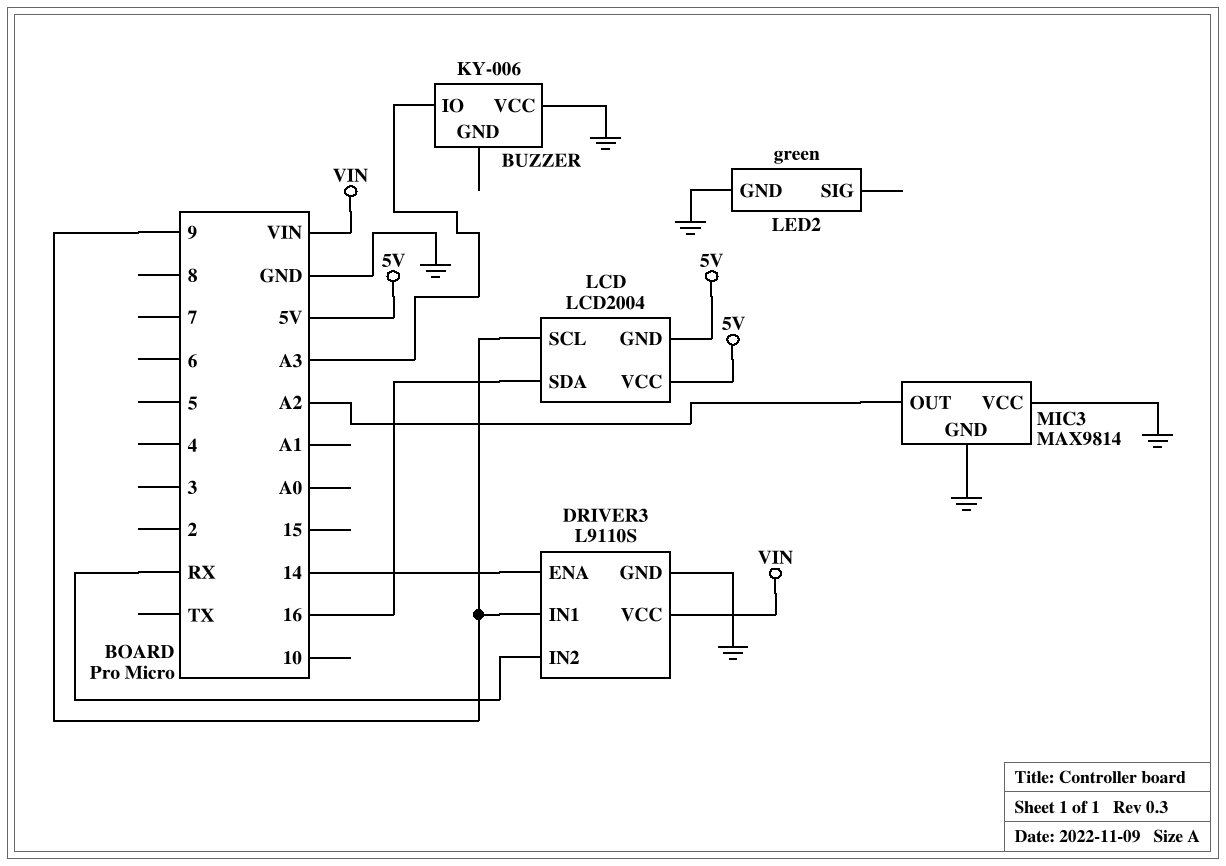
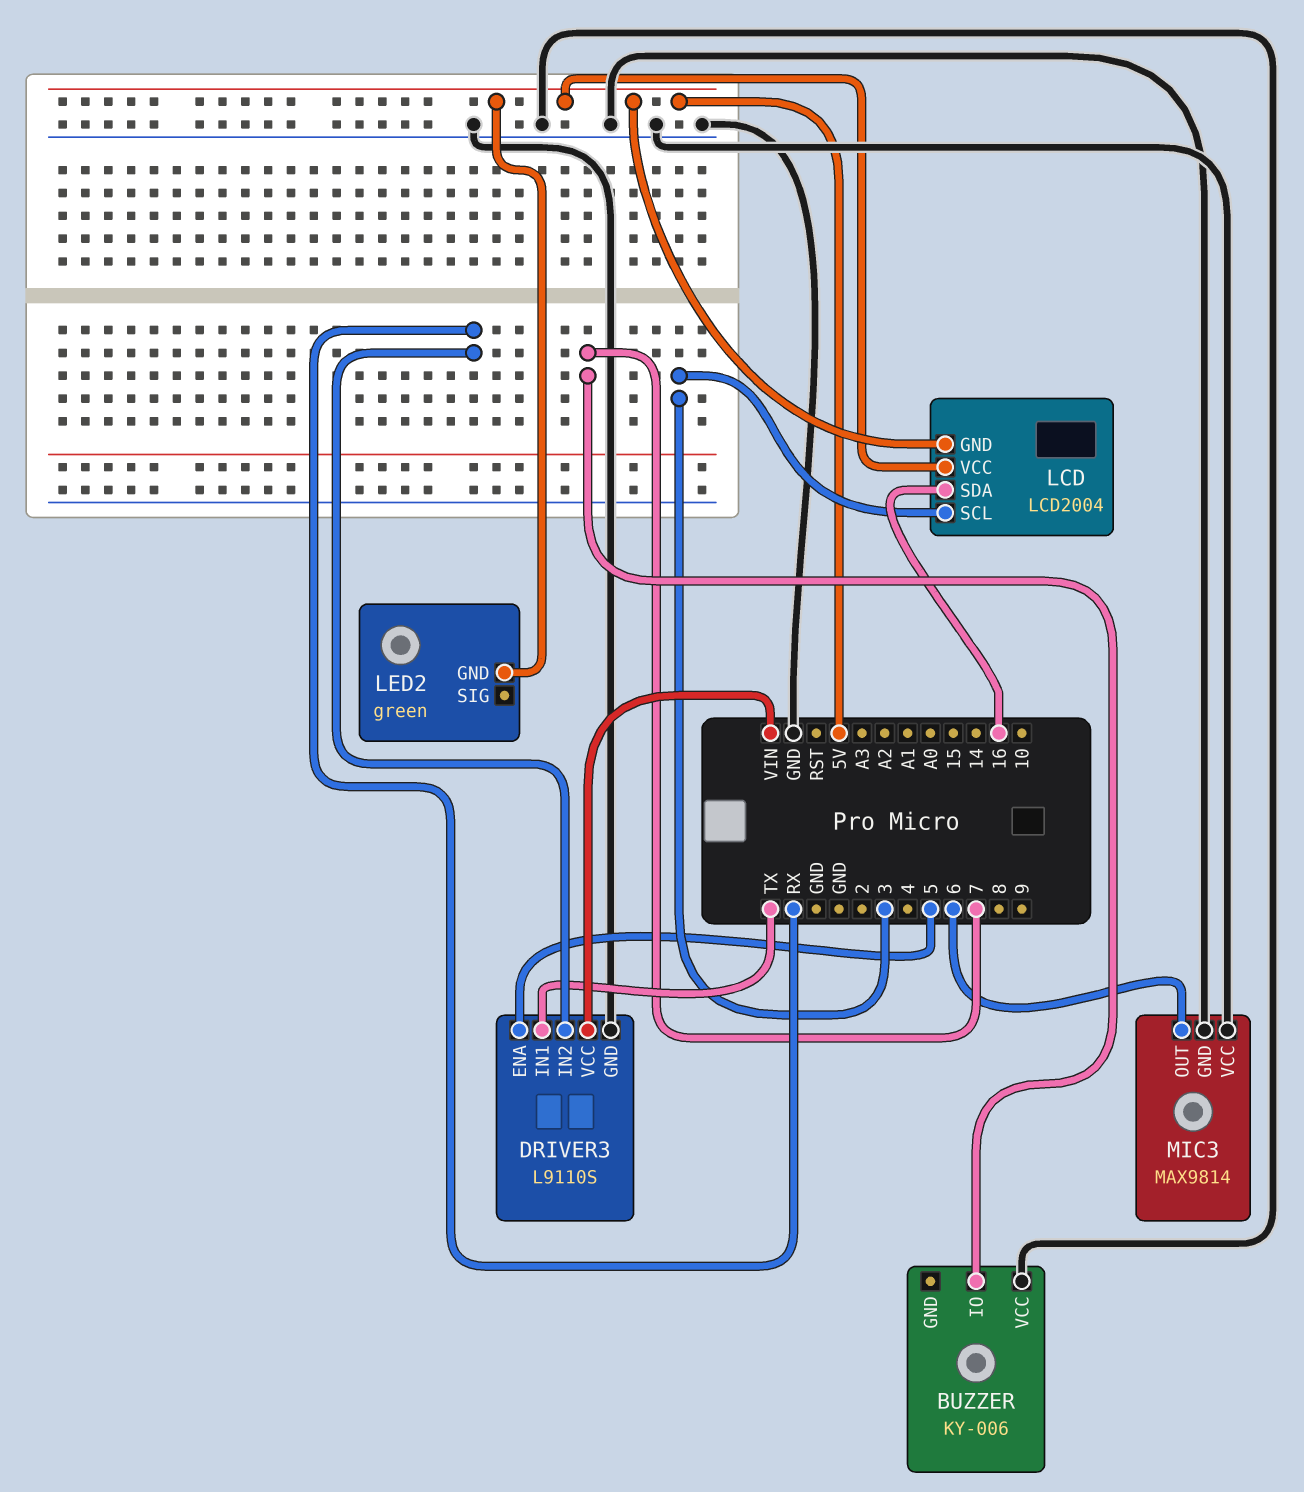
BUZZER pin IO: A3 -> 7
DRIVER3 pin ENA: 14 -> 5
DRIVER3 pin IN1: 9 -> TX
LCD pin SCL: 9 -> 3
LED2 pin GND: GND -> 5V
MIC3 pin OUT: A2 -> 6

